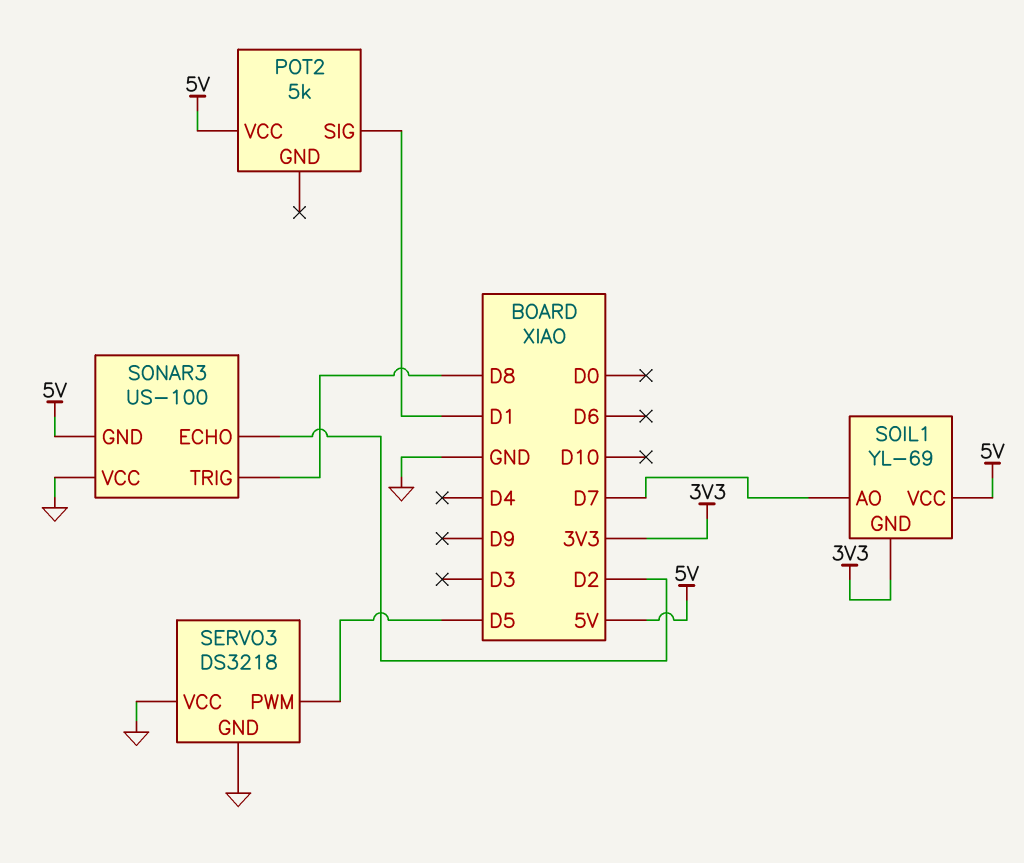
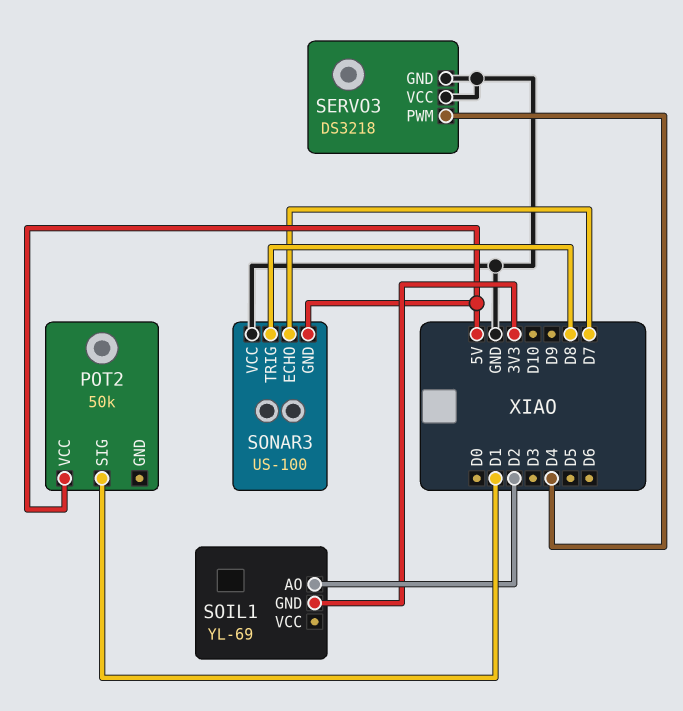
POT2: 5k -> 50k
SERVO3 pin PWM: D5 -> D4
SOIL1 pin AO: D7 -> D2
SOIL1 pin VCC: 5V -> none
SONAR3 pin ECHO: D2 -> D7

